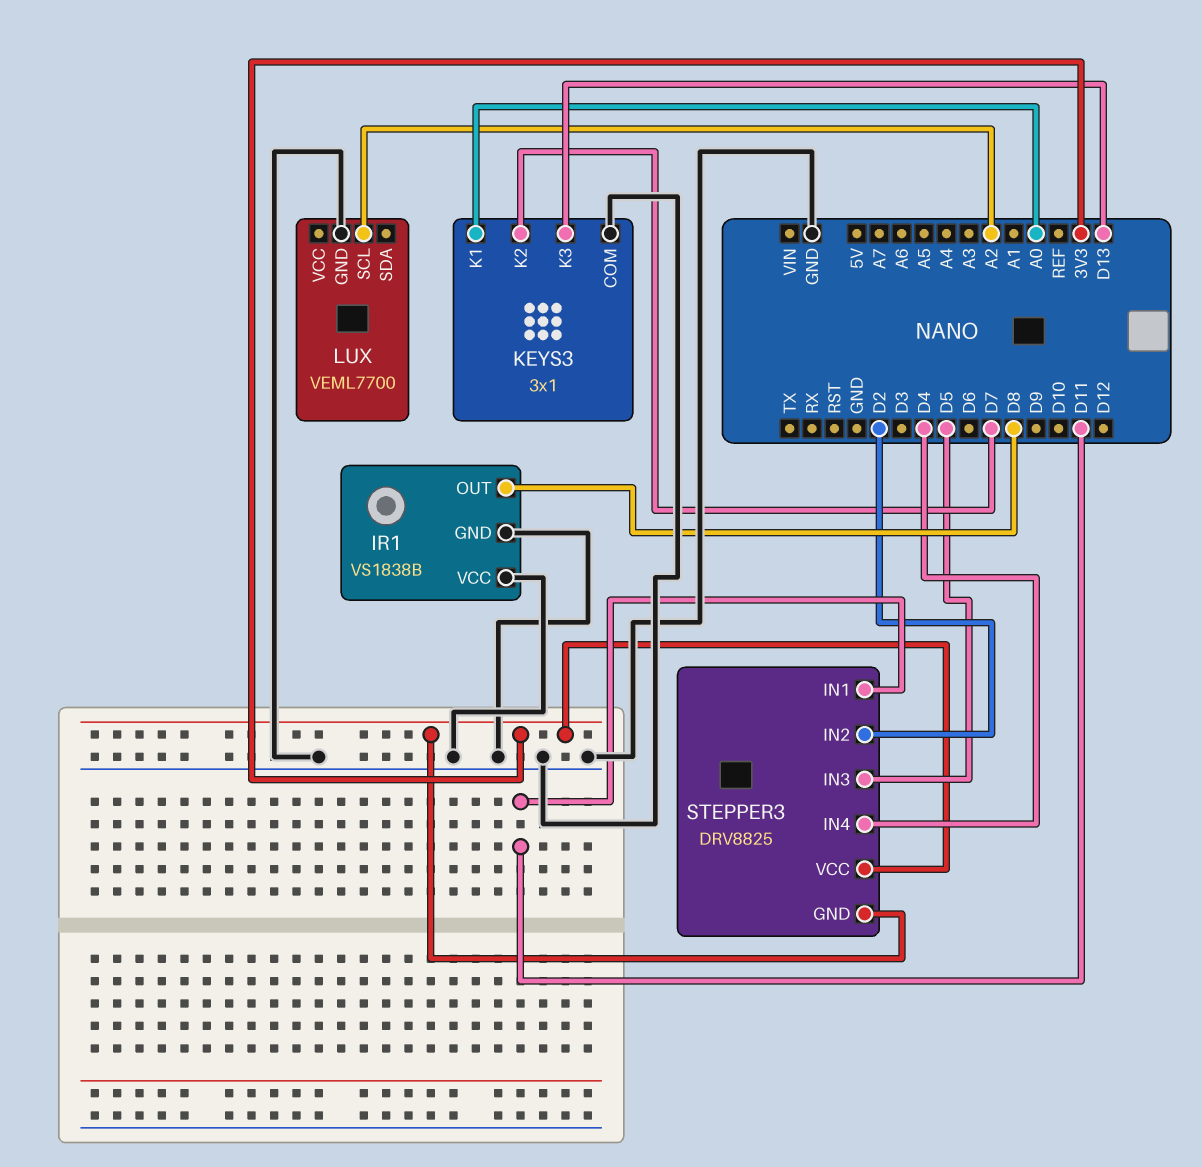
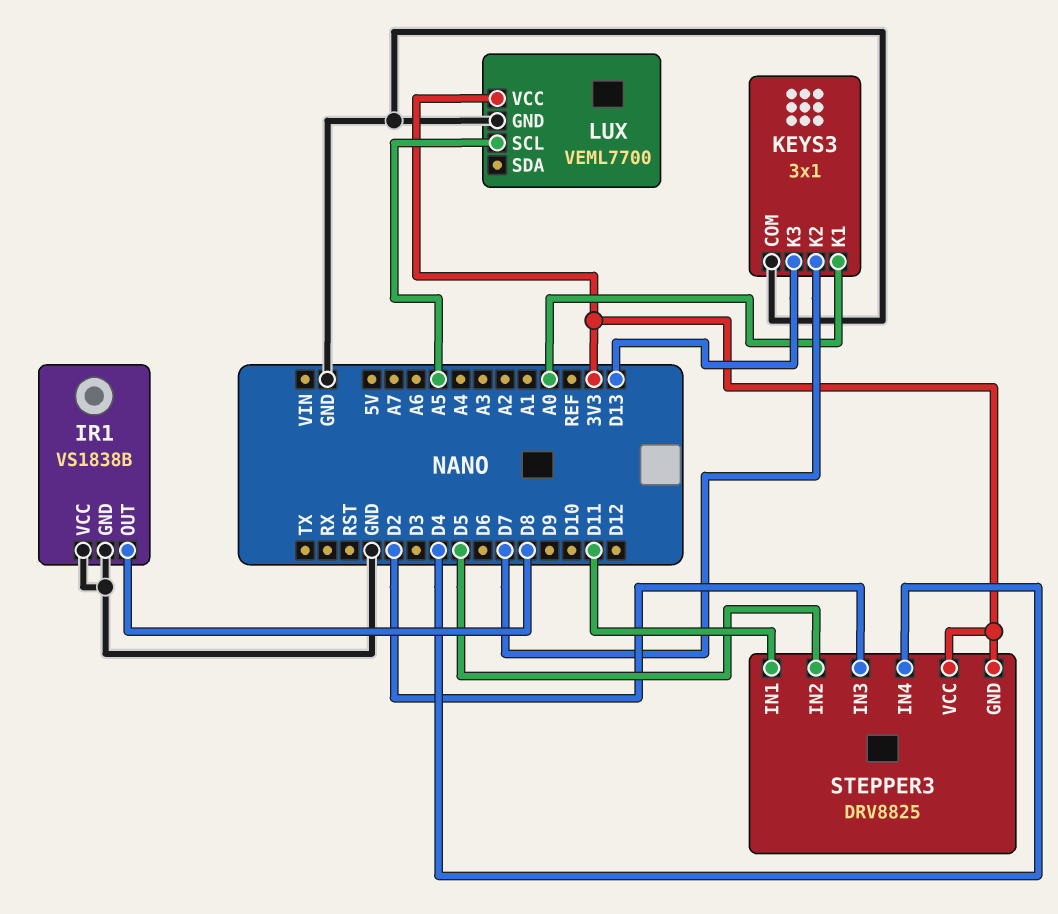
LUX pin SCL: A2 -> A5
LUX pin VCC: none -> 3V3
STEPPER3 pin IN2: D2 -> D5
STEPPER3 pin IN3: D5 -> D2

